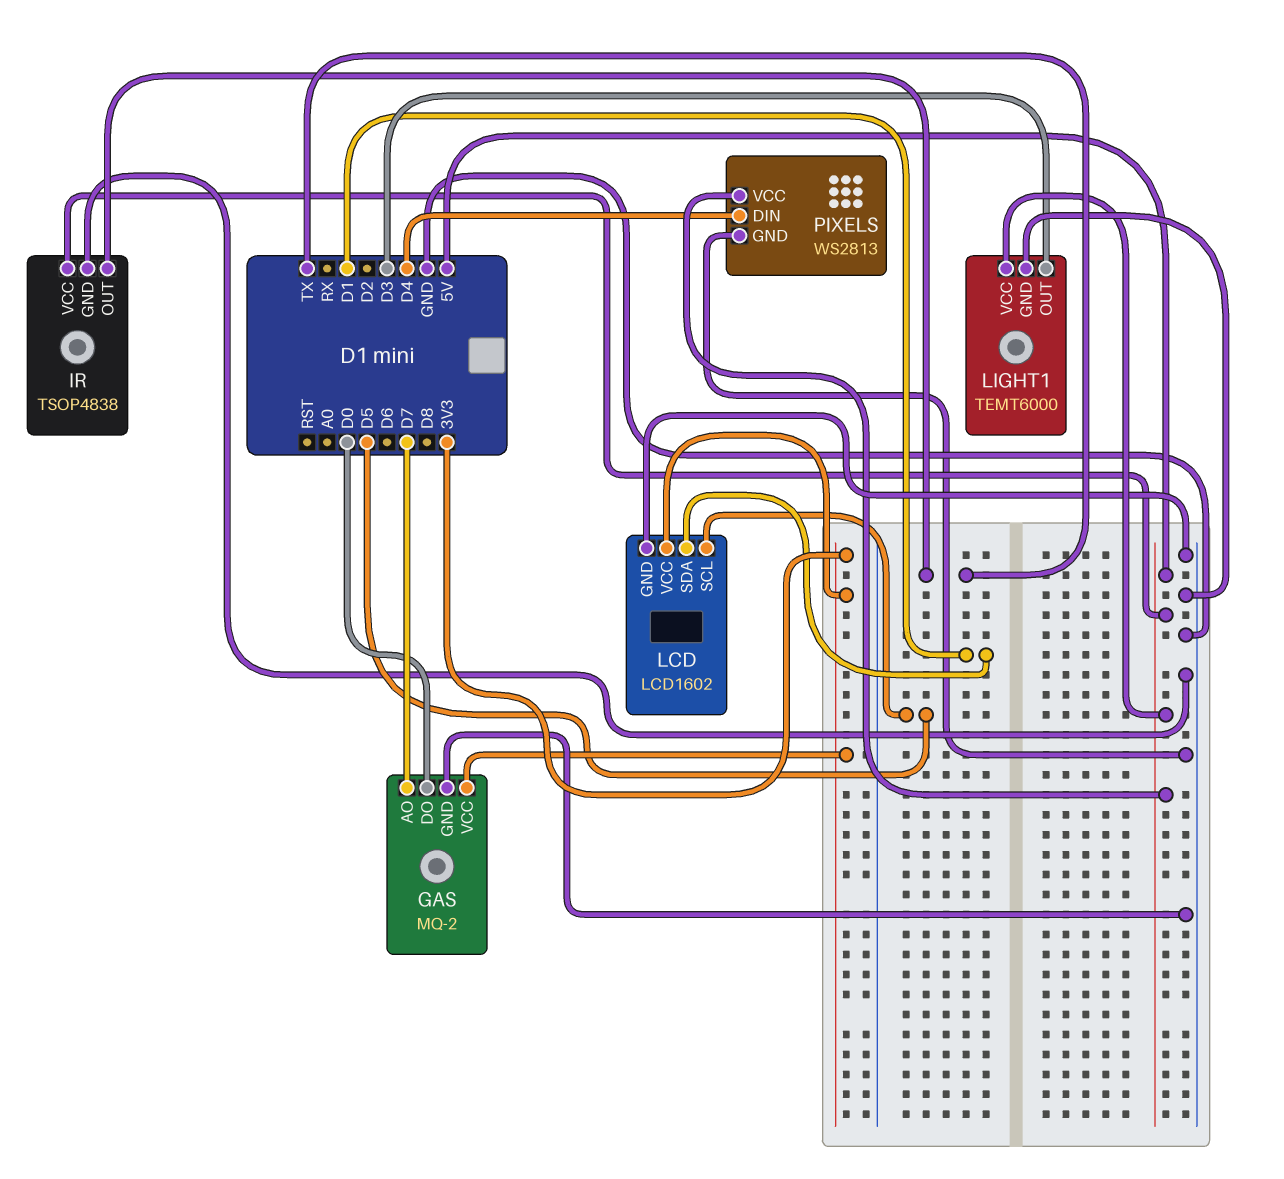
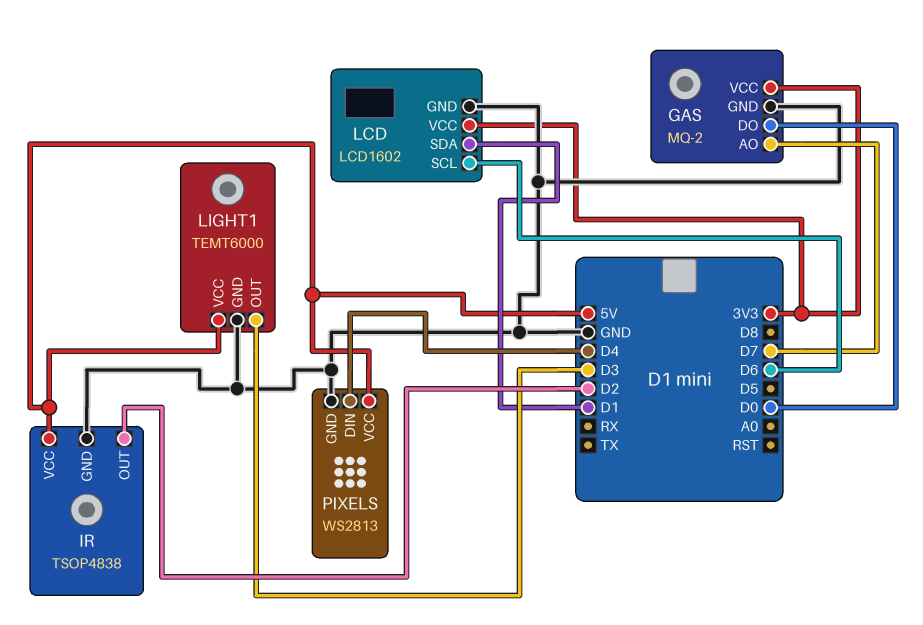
IR pin OUT: TX -> D2
LCD pin SCL: D5 -> D6

